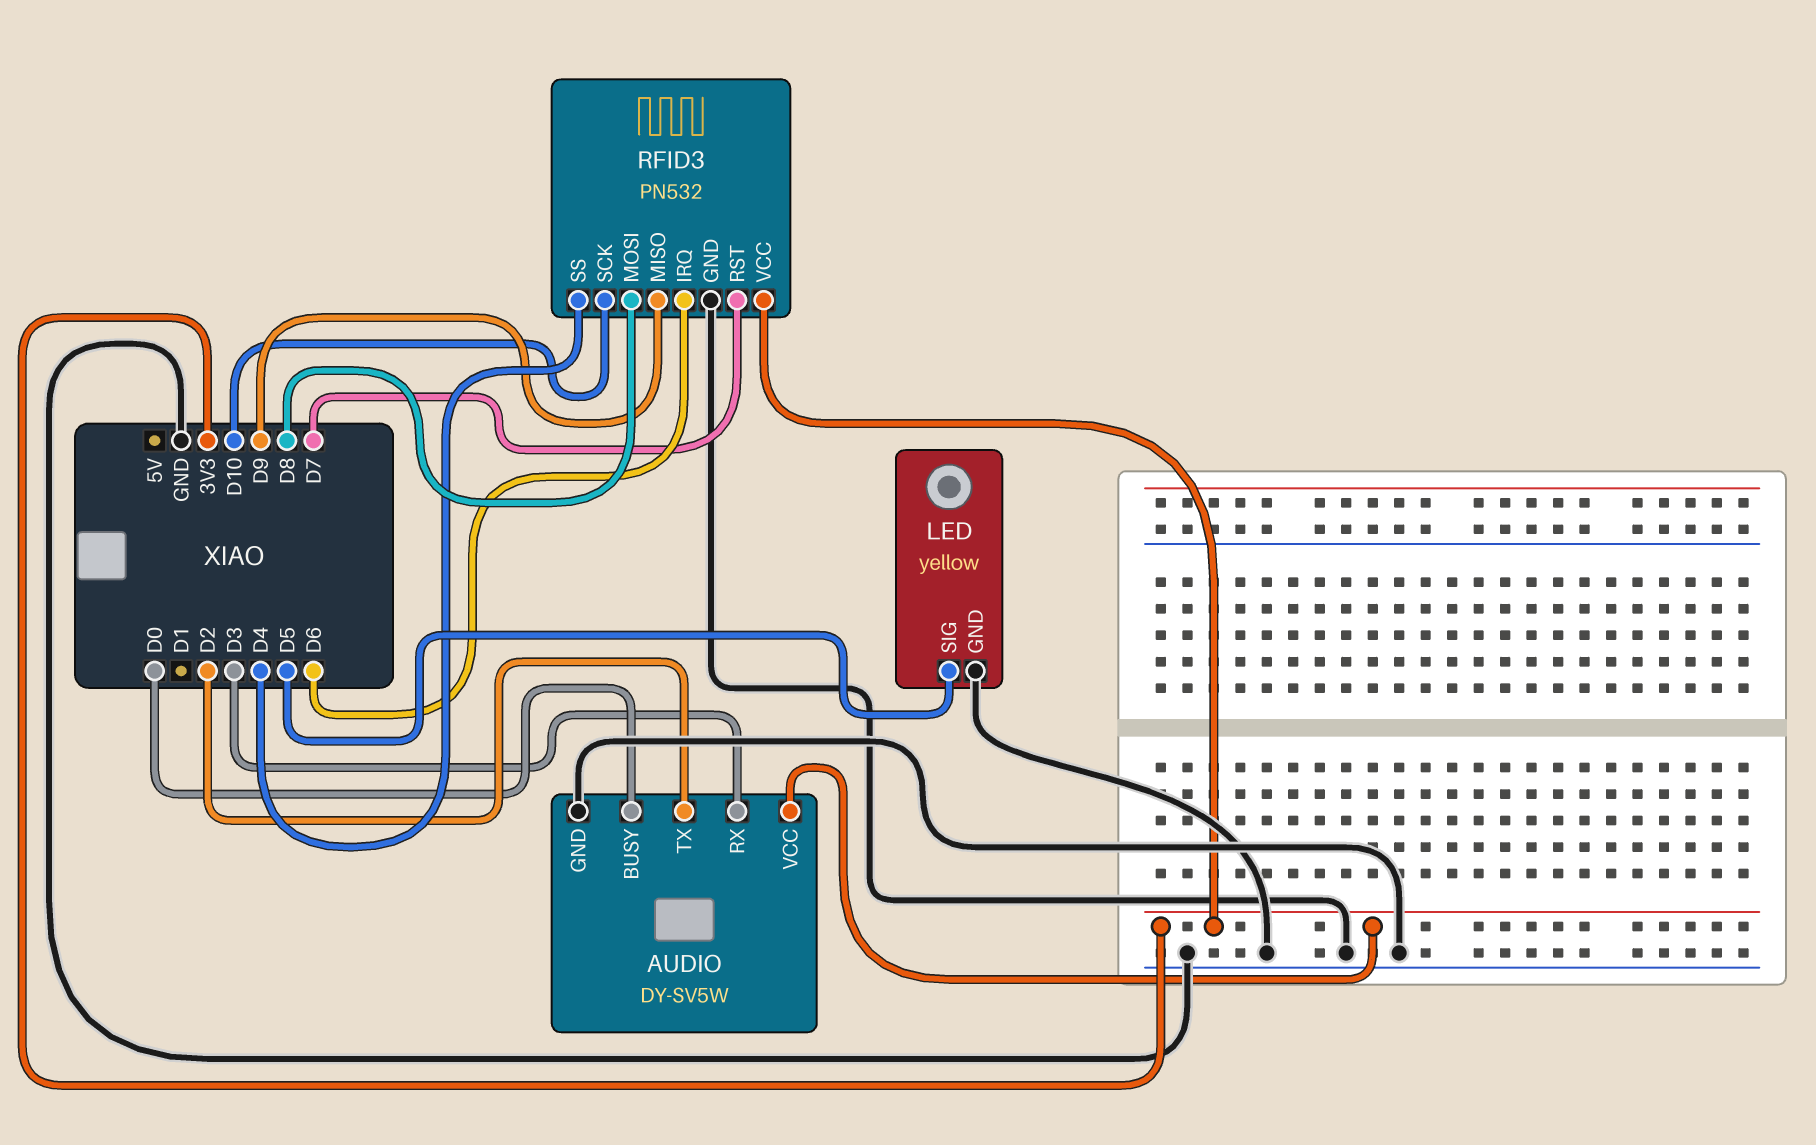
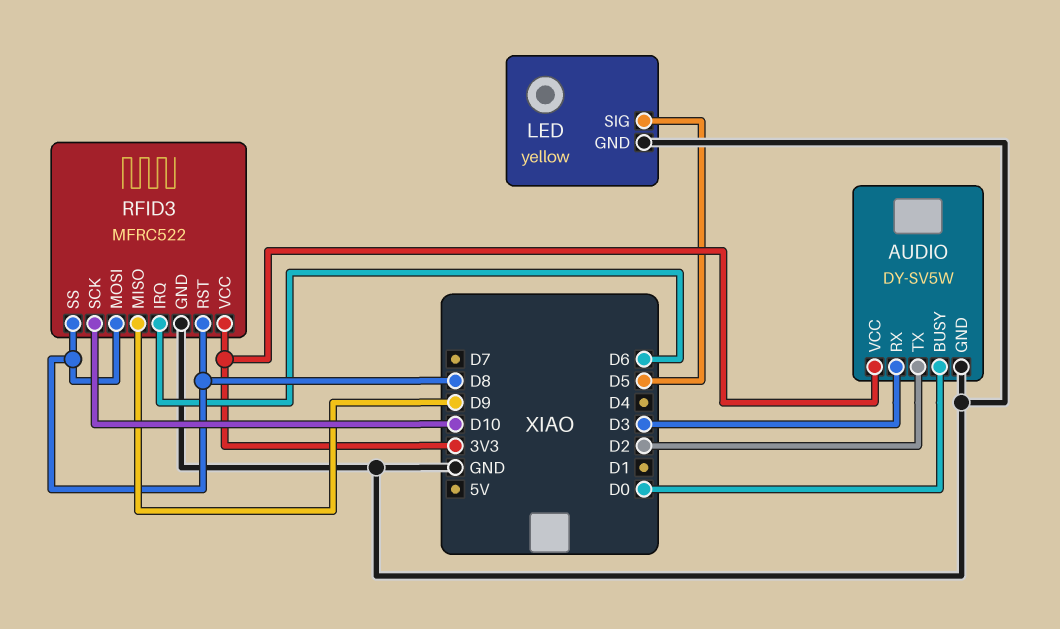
RFID3: PN532 -> MFRC522
RFID3 pin RST: D7 -> D8
RFID3 pin SS: D4 -> D8

